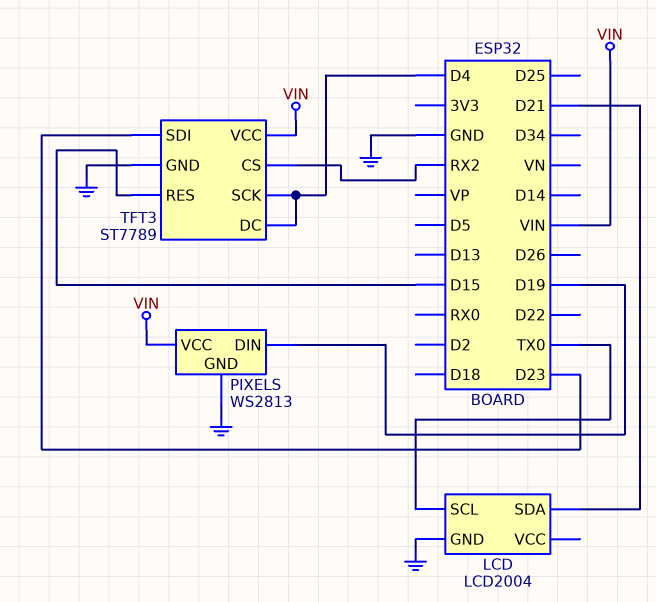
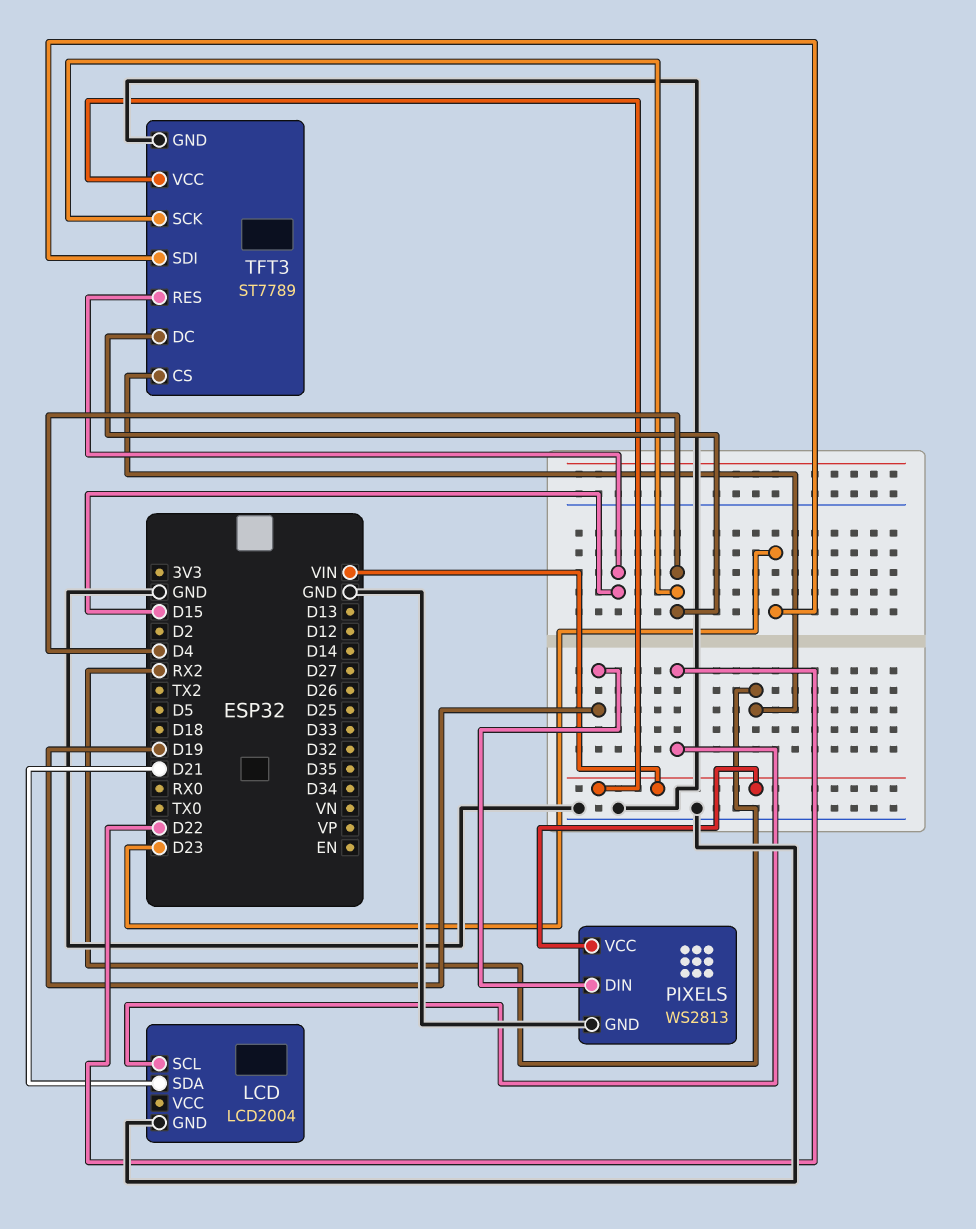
LCD pin SCL: TX0 -> D22

